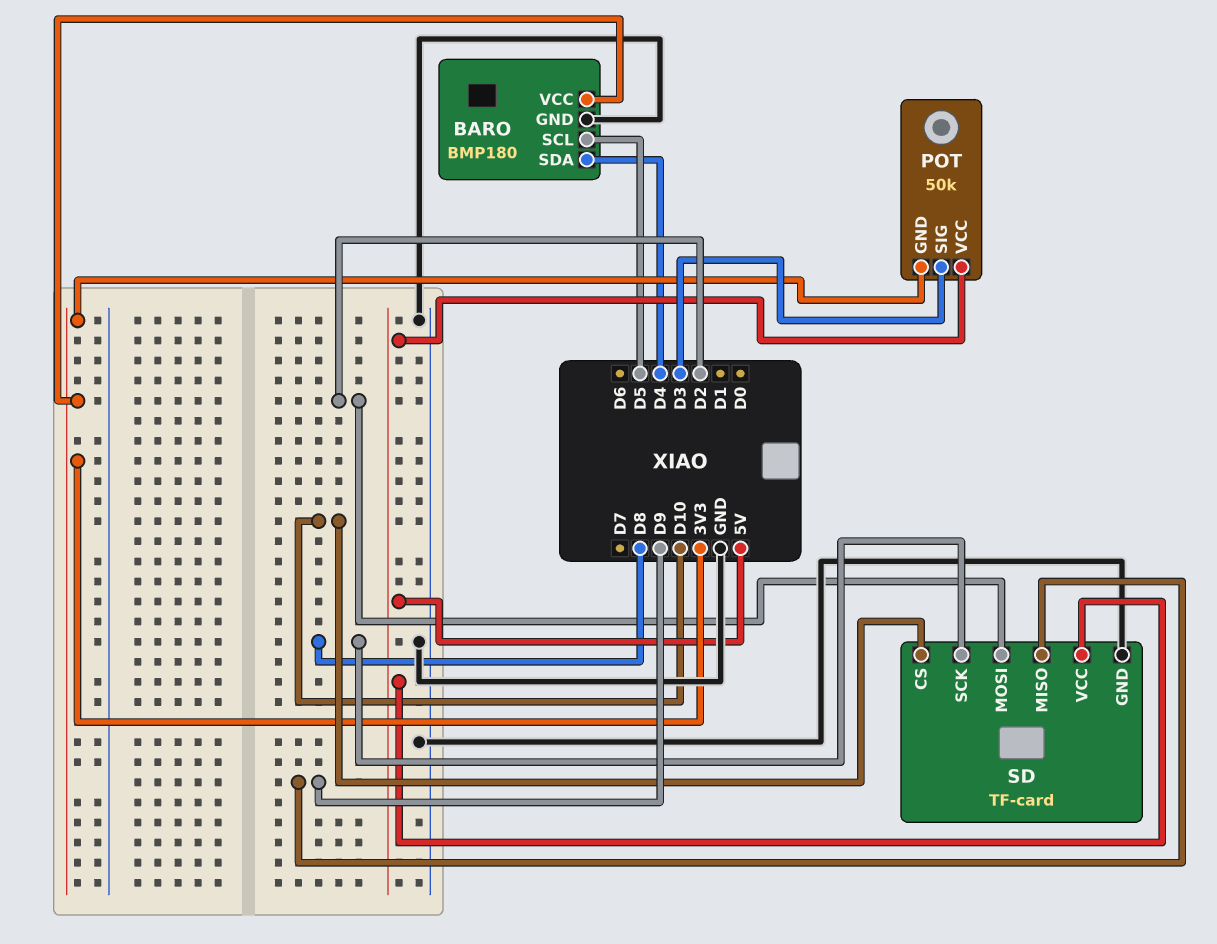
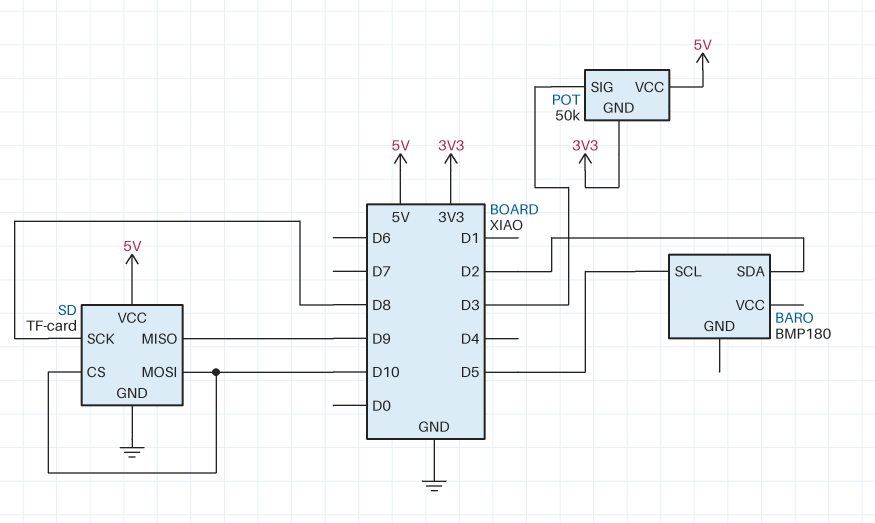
BARO pin GND: GND -> none
BARO pin SDA: D4 -> D2
BARO pin VCC: 3V3 -> none
SD pin MOSI: D2 -> D10

